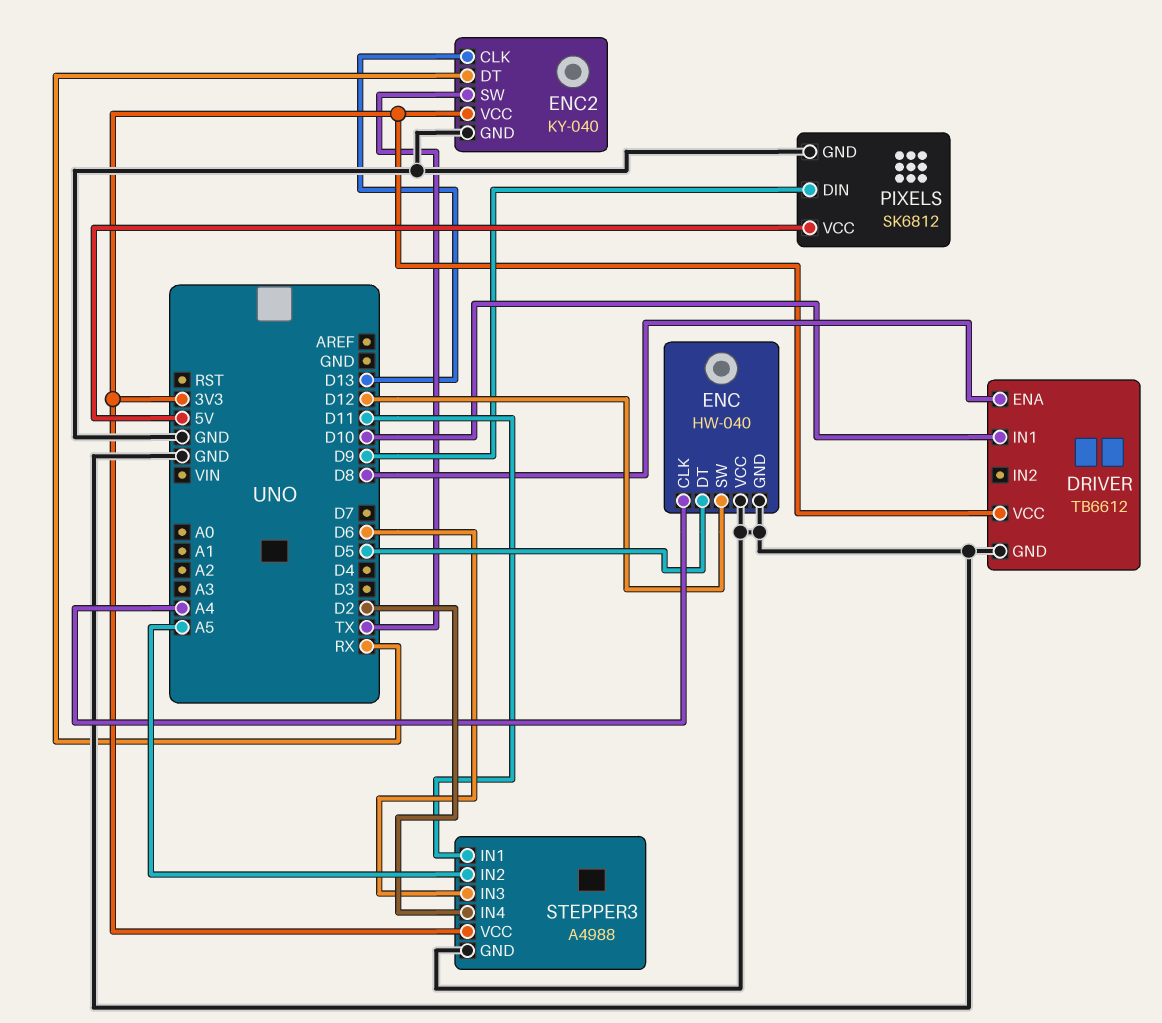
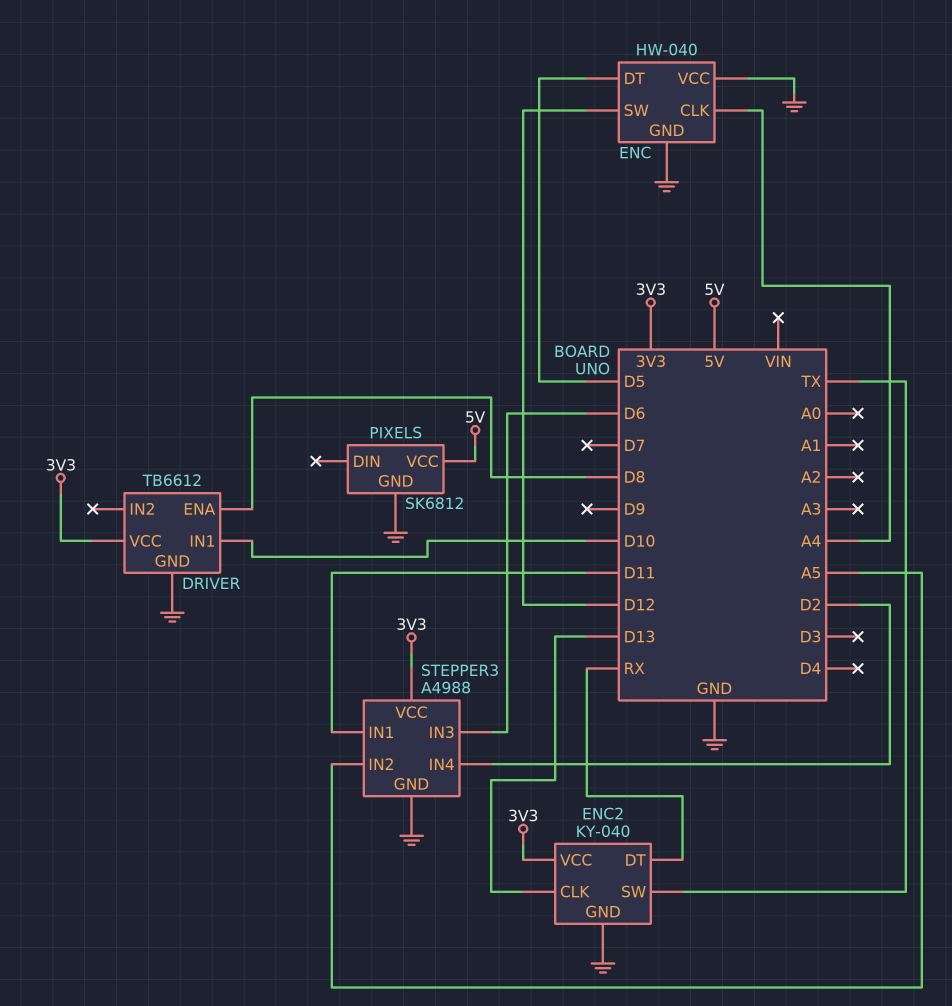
PIXELS pin DIN: D9 -> none

